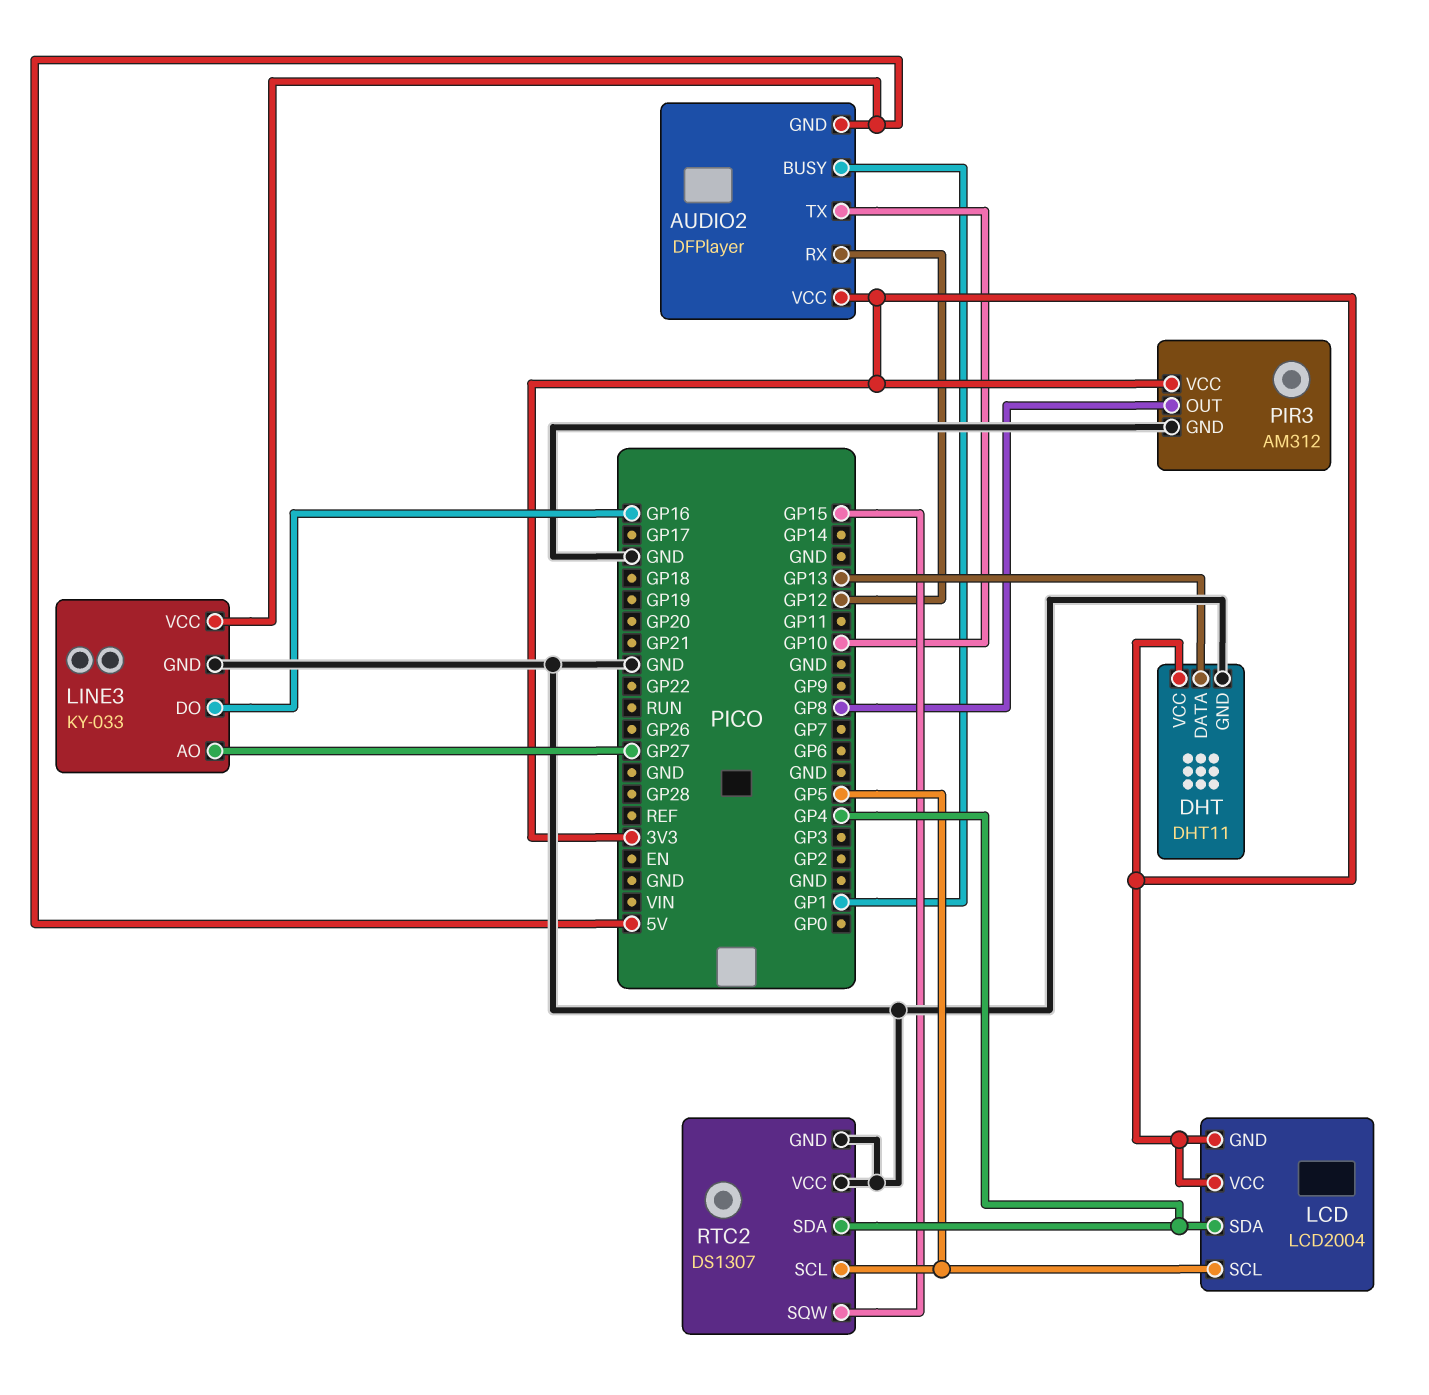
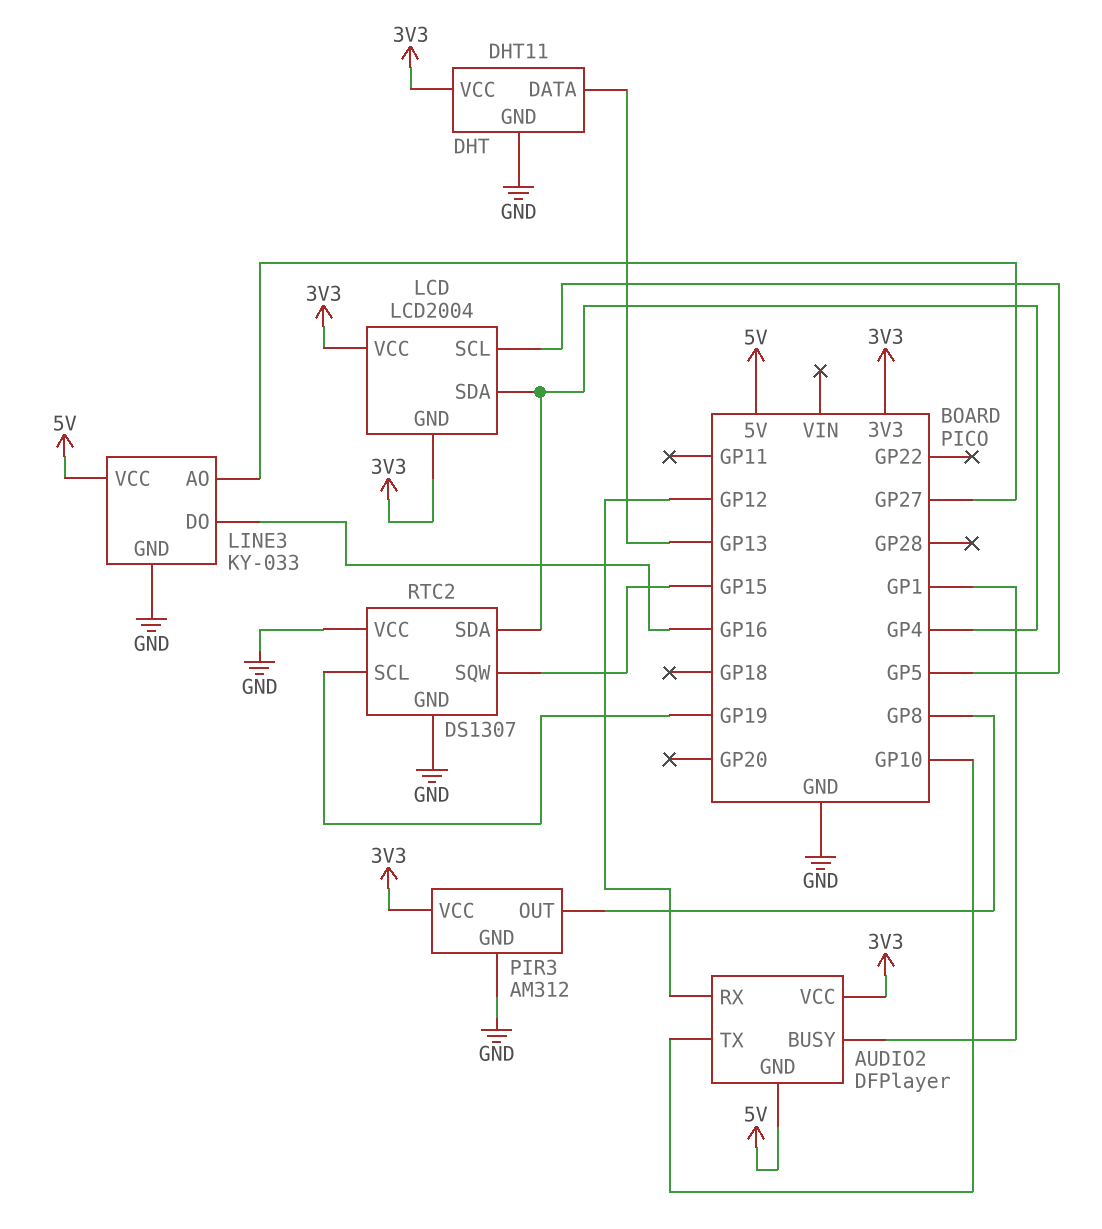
RTC2 pin SCL: GP5 -> GP19

